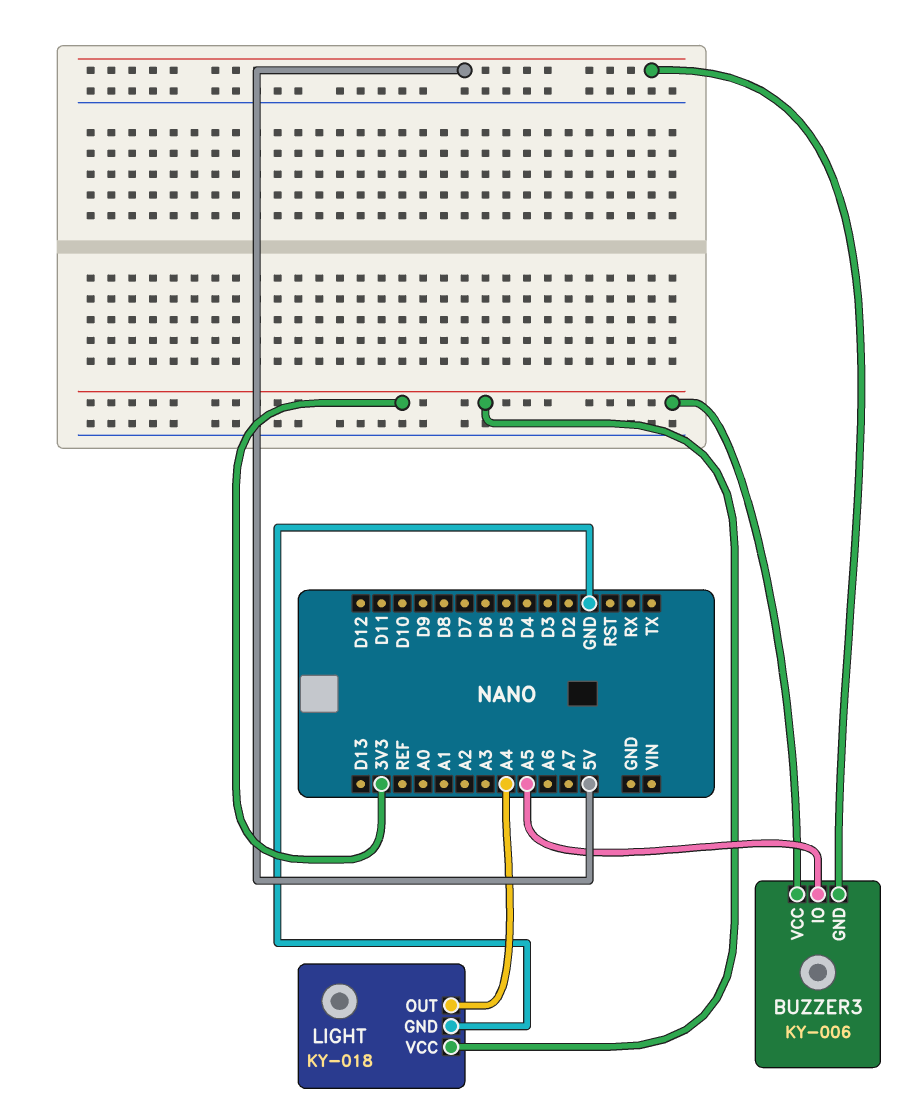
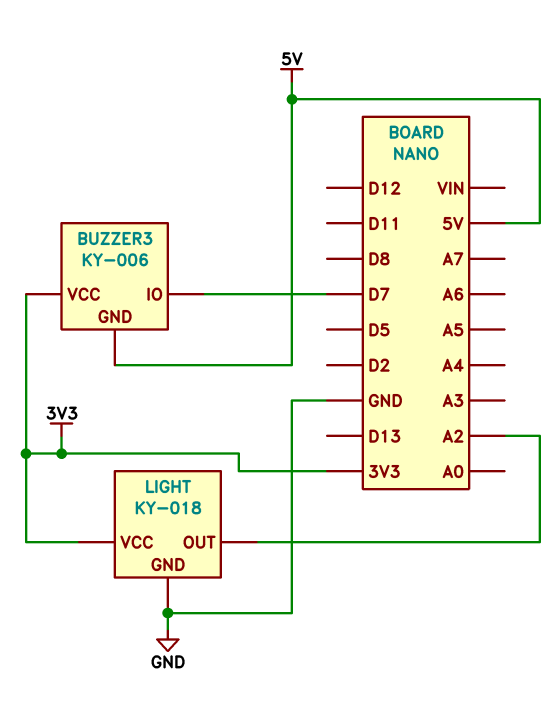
BUZZER3 pin IO: A5 -> D7
LIGHT pin OUT: A4 -> A2

